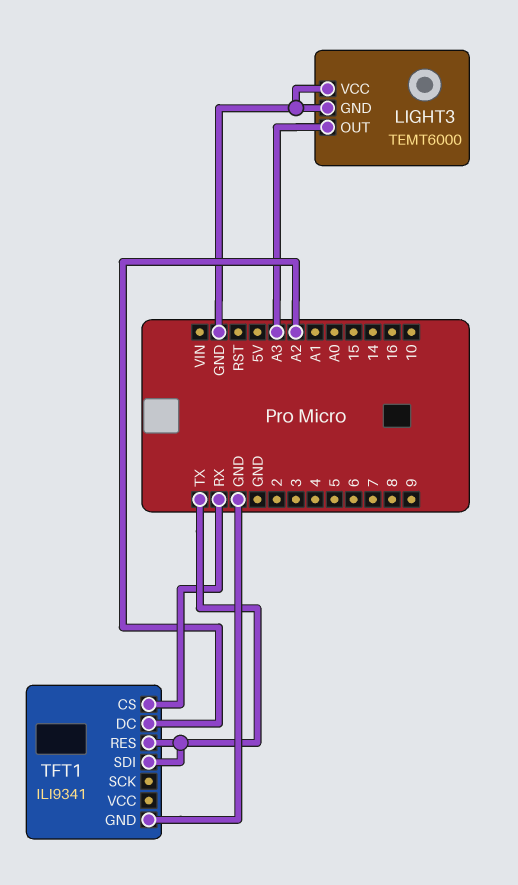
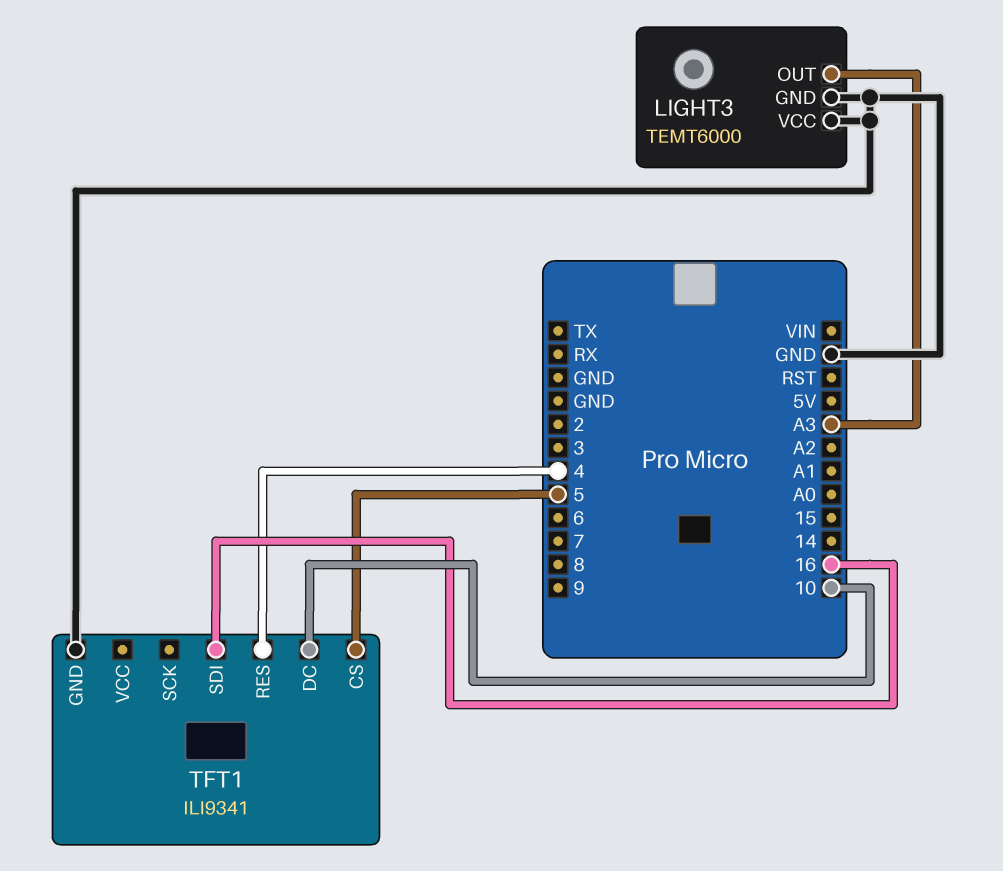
TFT1 pin CS: RX -> 5
TFT1 pin DC: A2 -> 10
TFT1 pin RES: TX -> 4
TFT1 pin SDI: TX -> 16

